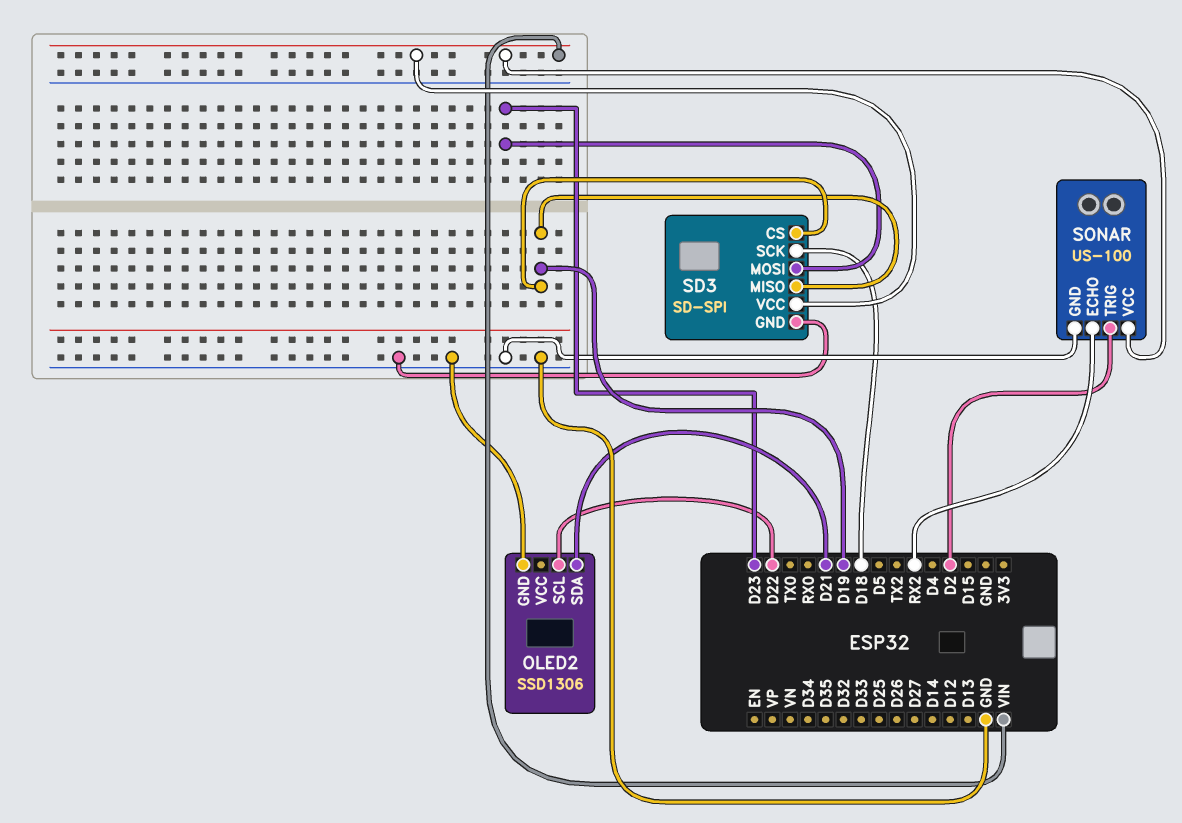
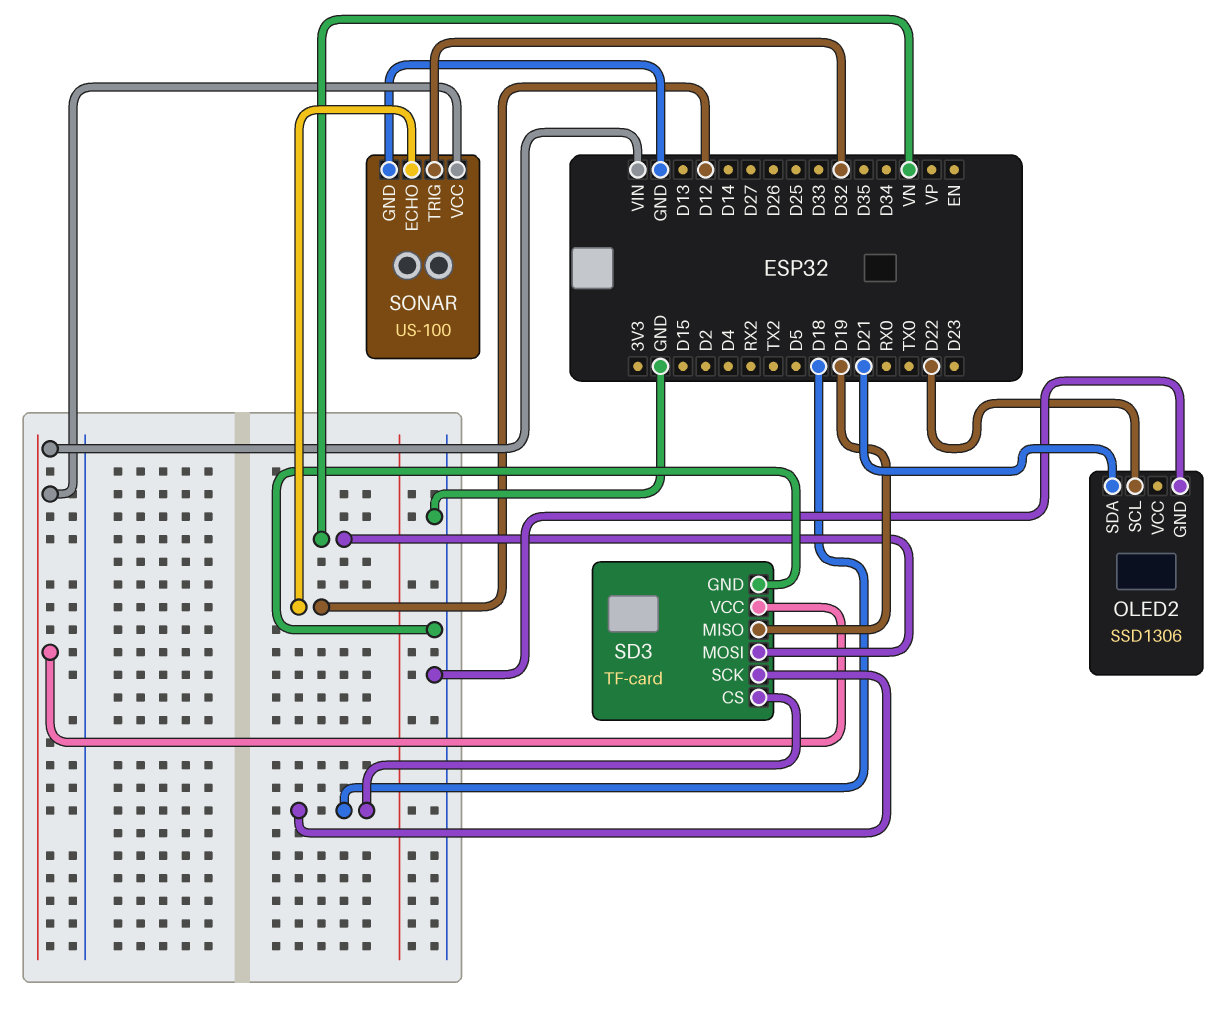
SD3: SD-SPI -> TF-card
SD3 pin CS: D19 -> D18
SD3 pin MOSI: D23 -> VN
SONAR pin ECHO: RX2 -> D12
SONAR pin TRIG: D2 -> D32

